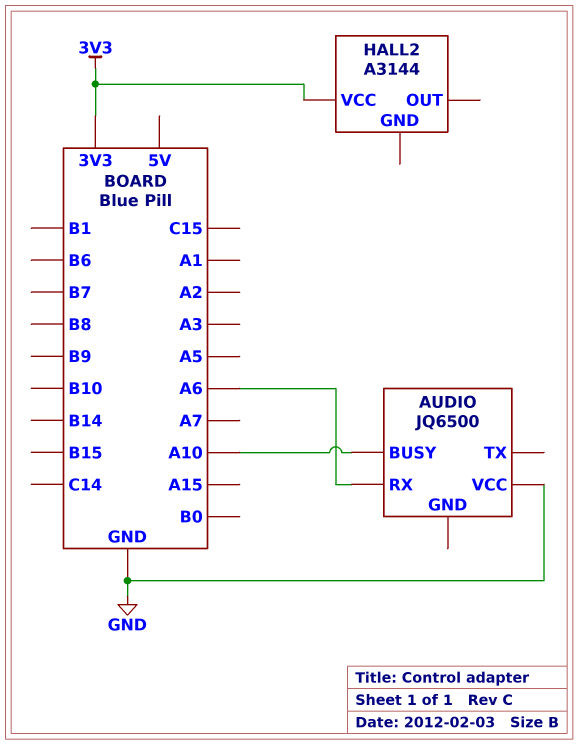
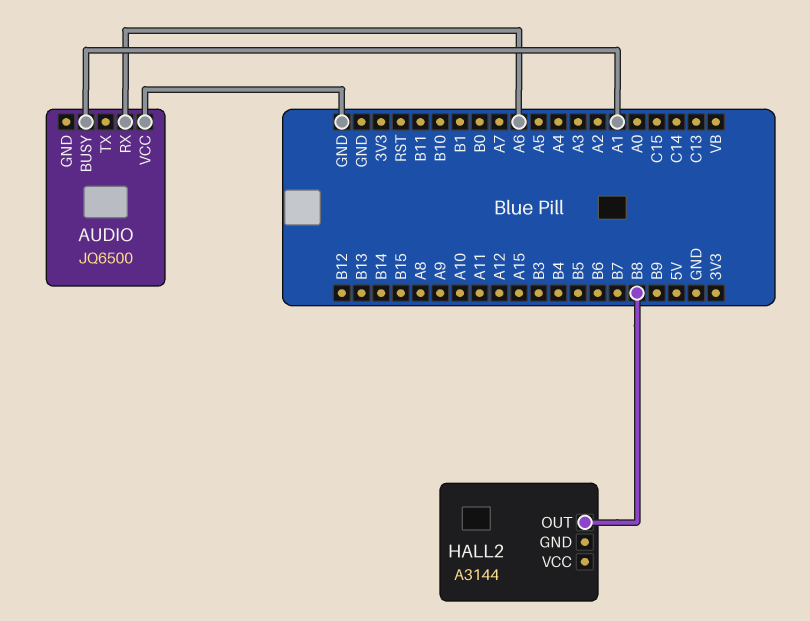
AUDIO pin BUSY: A10 -> A1
HALL2 pin OUT: none -> B8
HALL2 pin VCC: 3V3 -> none

